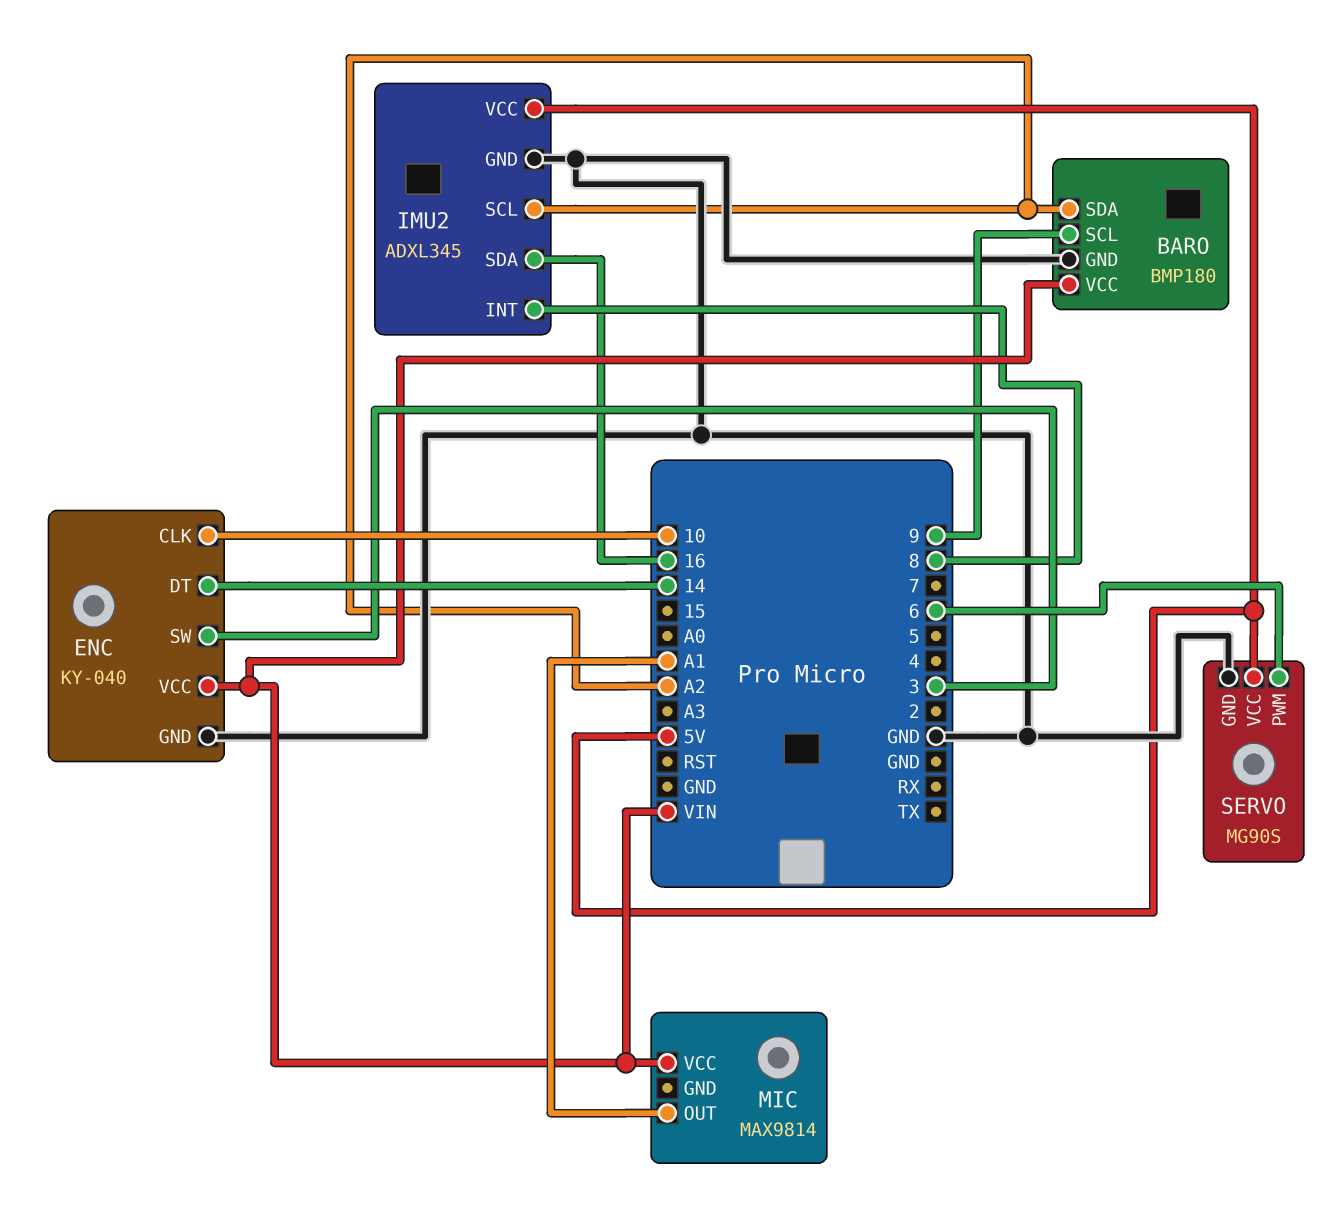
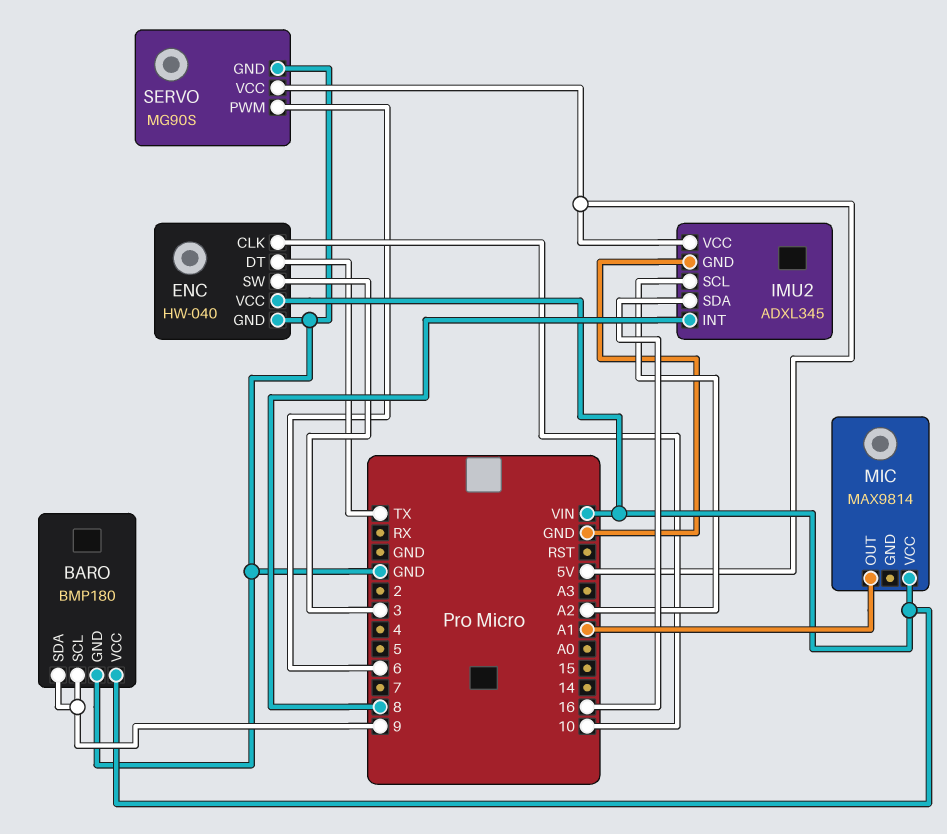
BARO pin SDA: A2 -> 9
ENC: KY-040 -> HW-040
ENC pin DT: 14 -> TX

